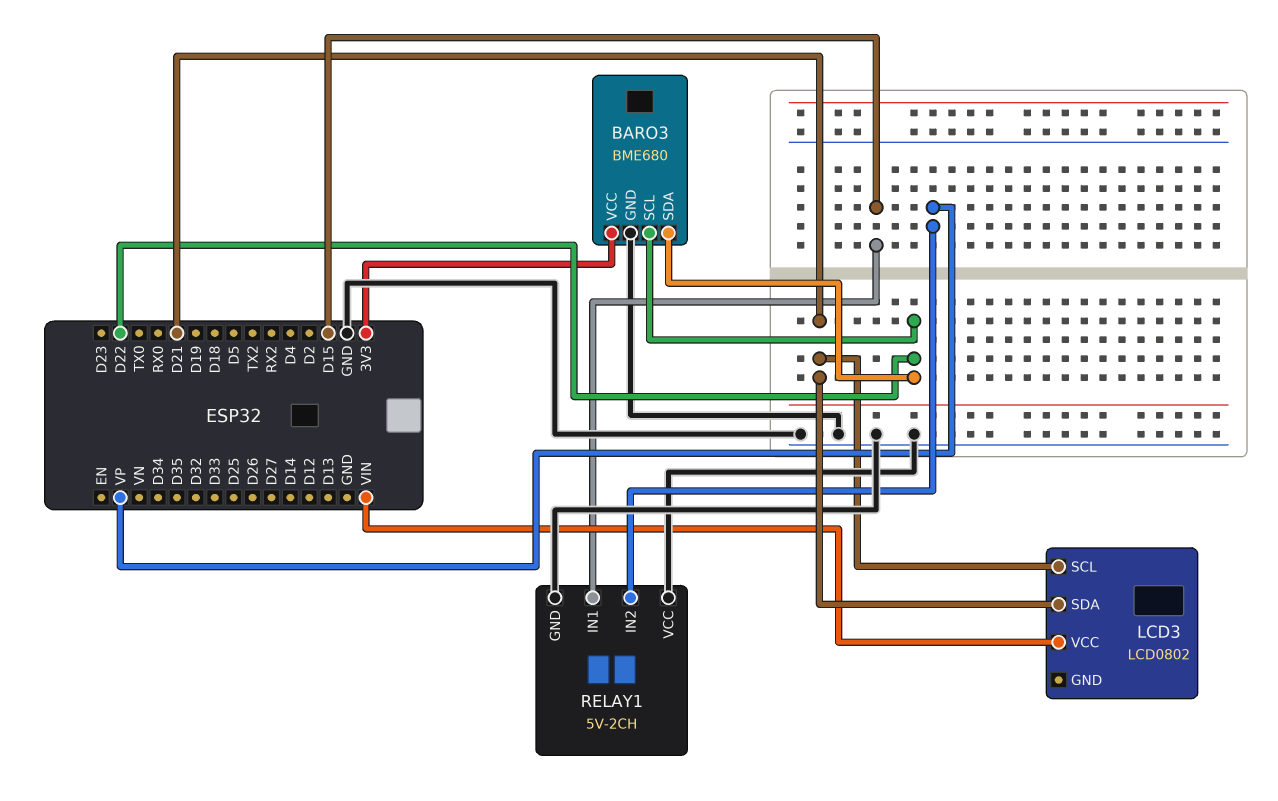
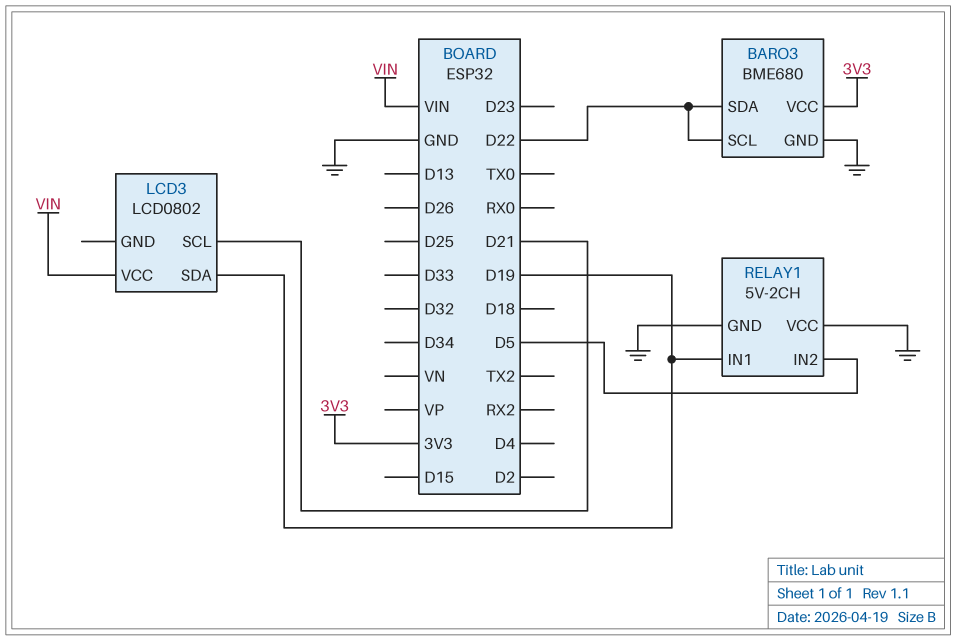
LCD3 pin SDA: D21 -> D19
RELAY1 pin IN1: D15 -> D19
RELAY1 pin IN2: VP -> D5

